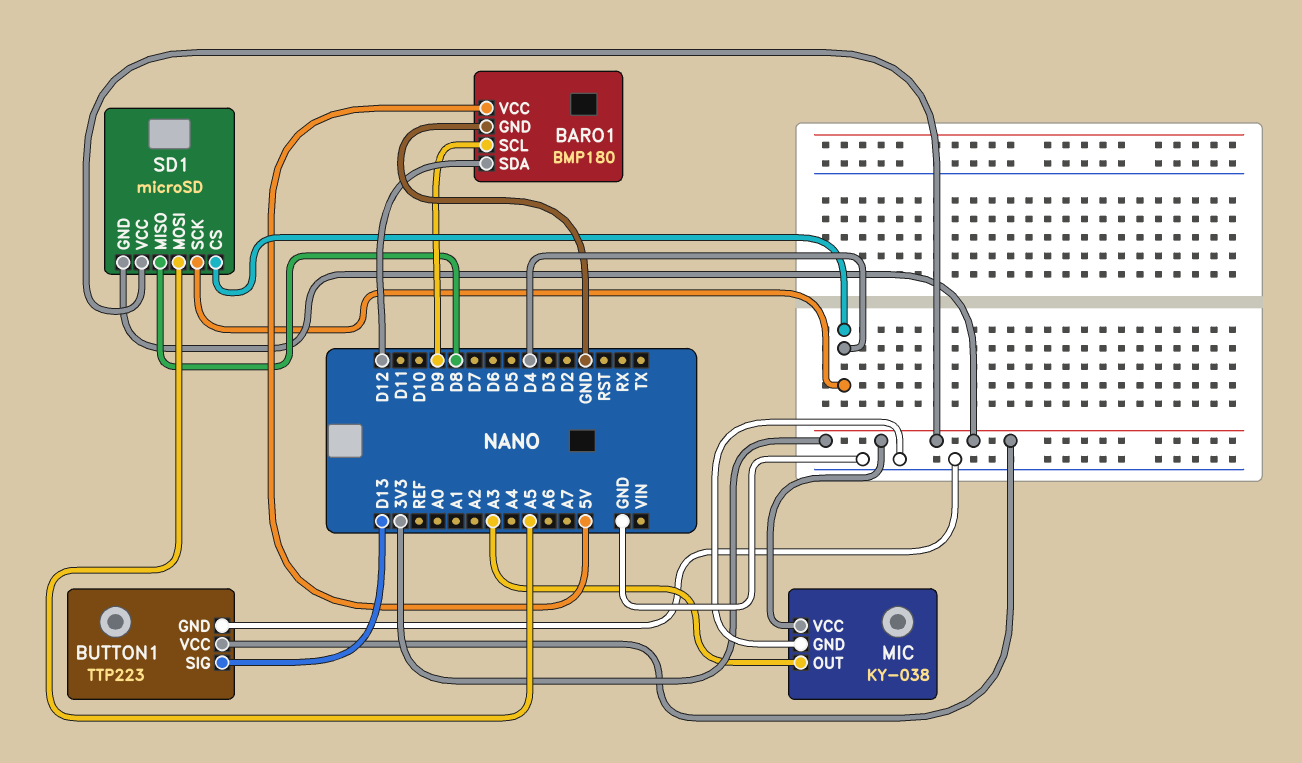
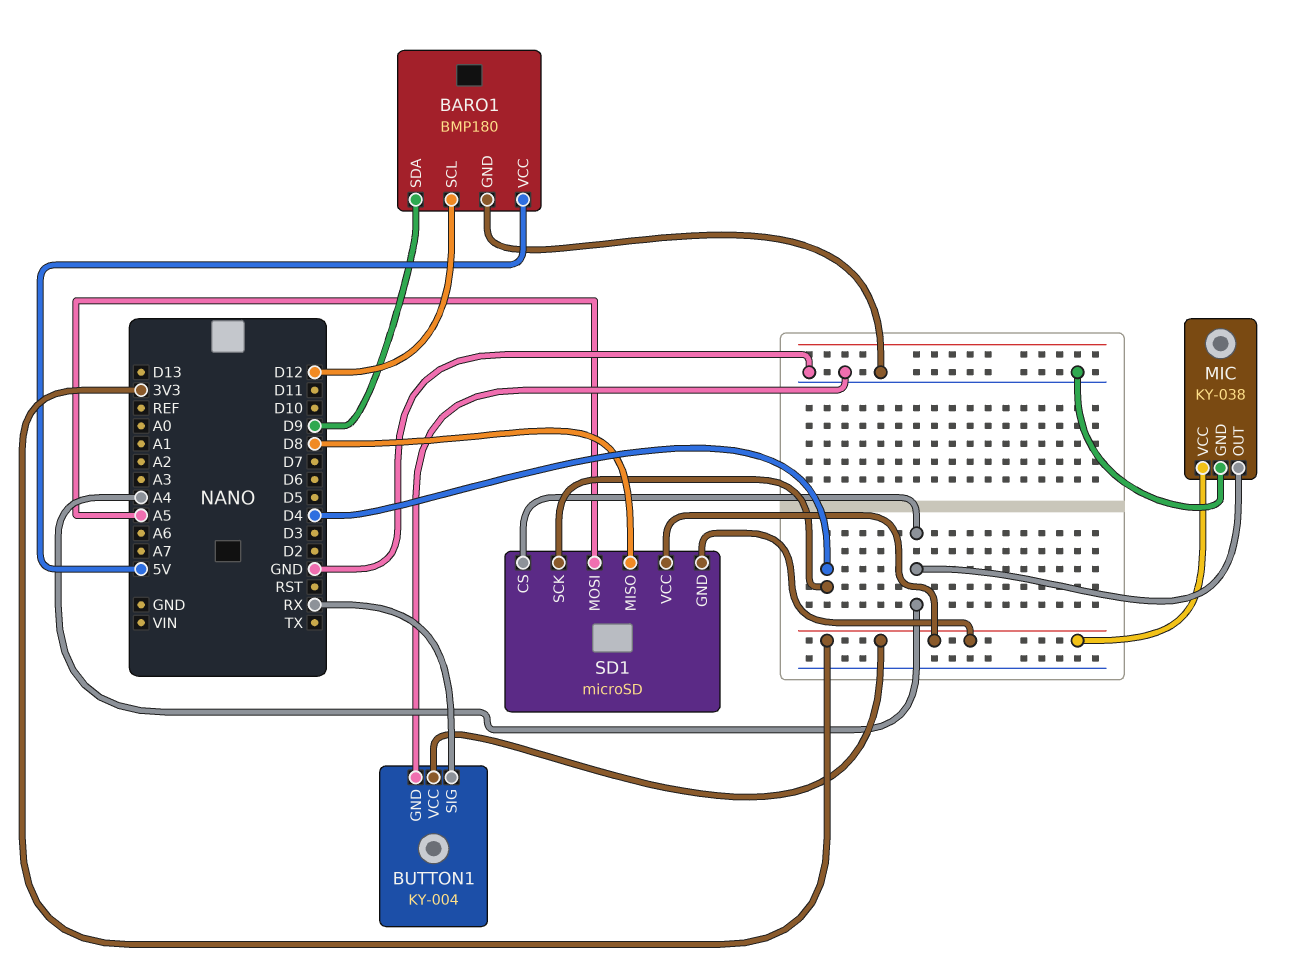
BARO1 pin SCL: D9 -> D12
BARO1 pin SDA: D12 -> D9
BUTTON1: TTP223 -> KY-004
BUTTON1 pin SIG: D13 -> RX
MIC pin OUT: A3 -> A4
SD1 pin CS: D4 -> A4

